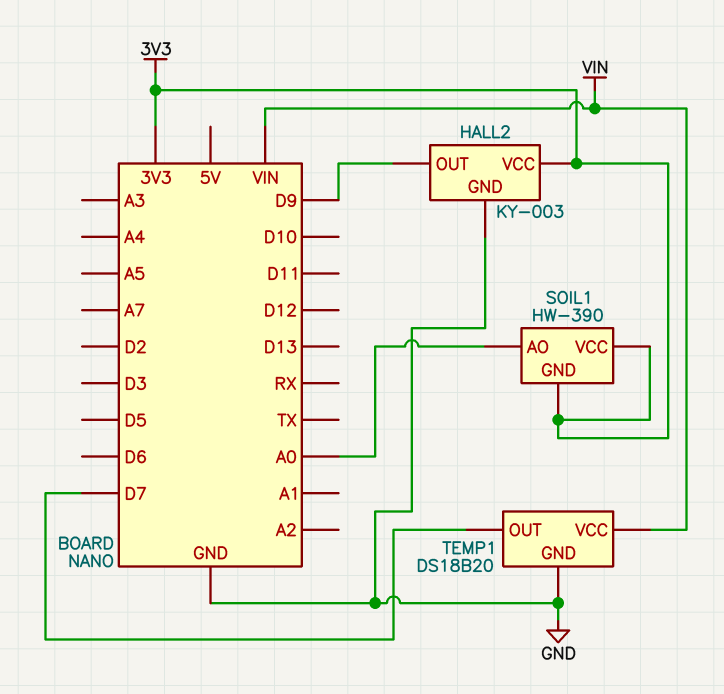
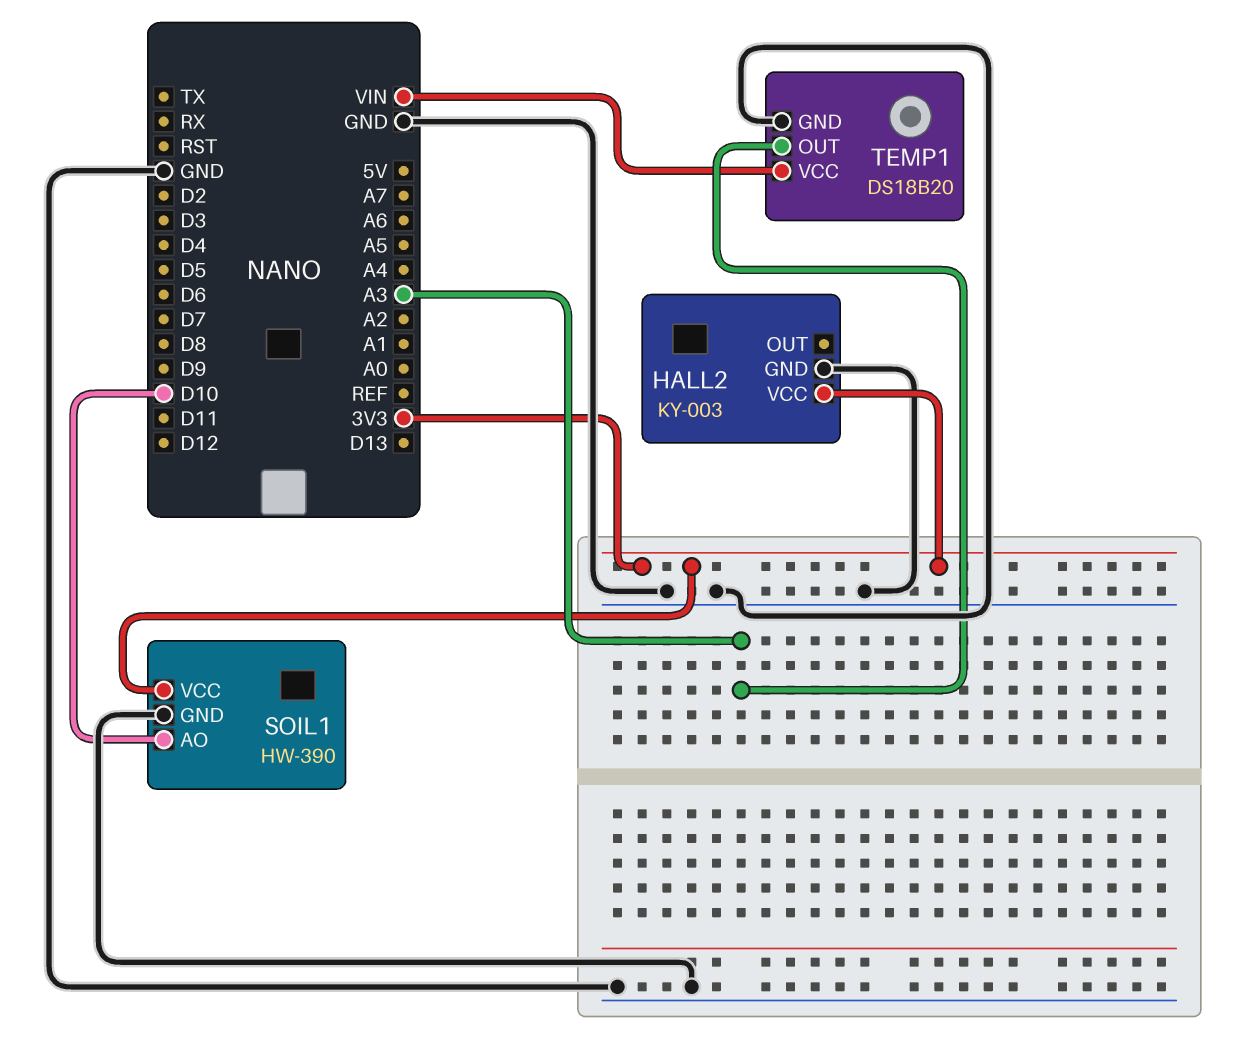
HALL2 pin OUT: D9 -> none
SOIL1 pin AO: A0 -> D10
SOIL1 pin GND: 3V3 -> GND
TEMP1 pin OUT: D7 -> A3

